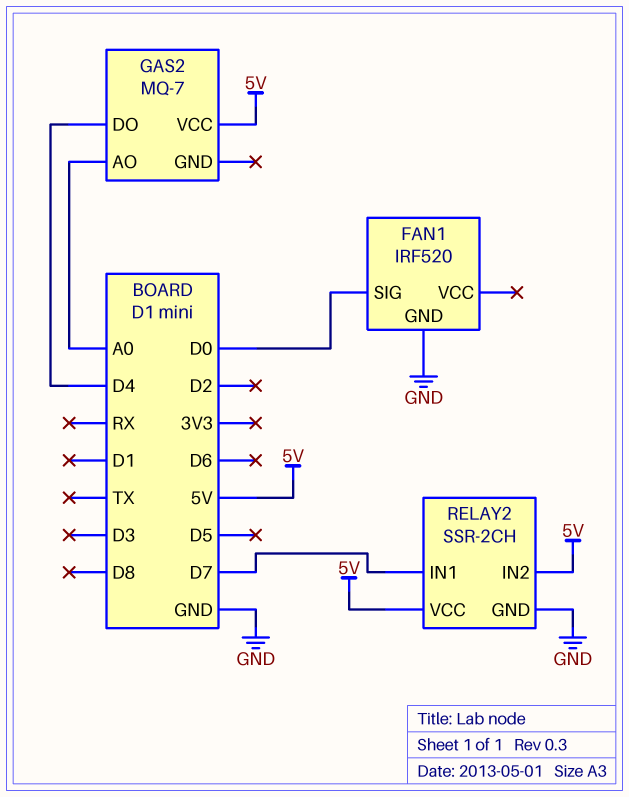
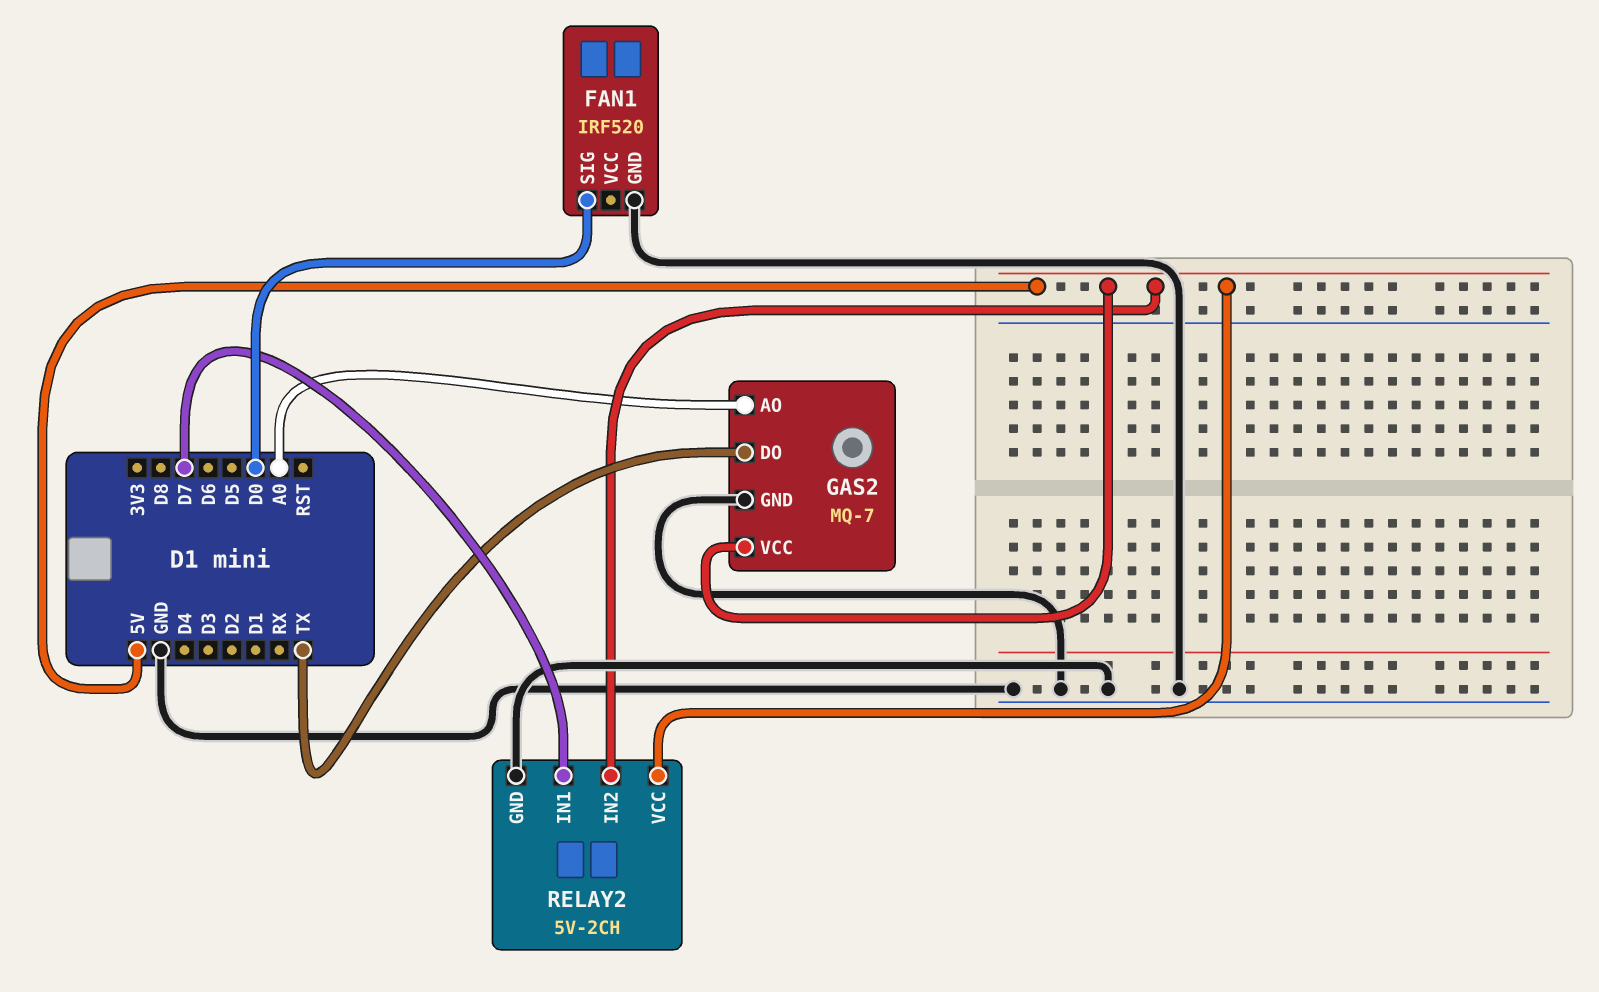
GAS2 pin DO: D4 -> TX
GAS2 pin GND: none -> GND
RELAY2: SSR-2CH -> 5V-2CH

